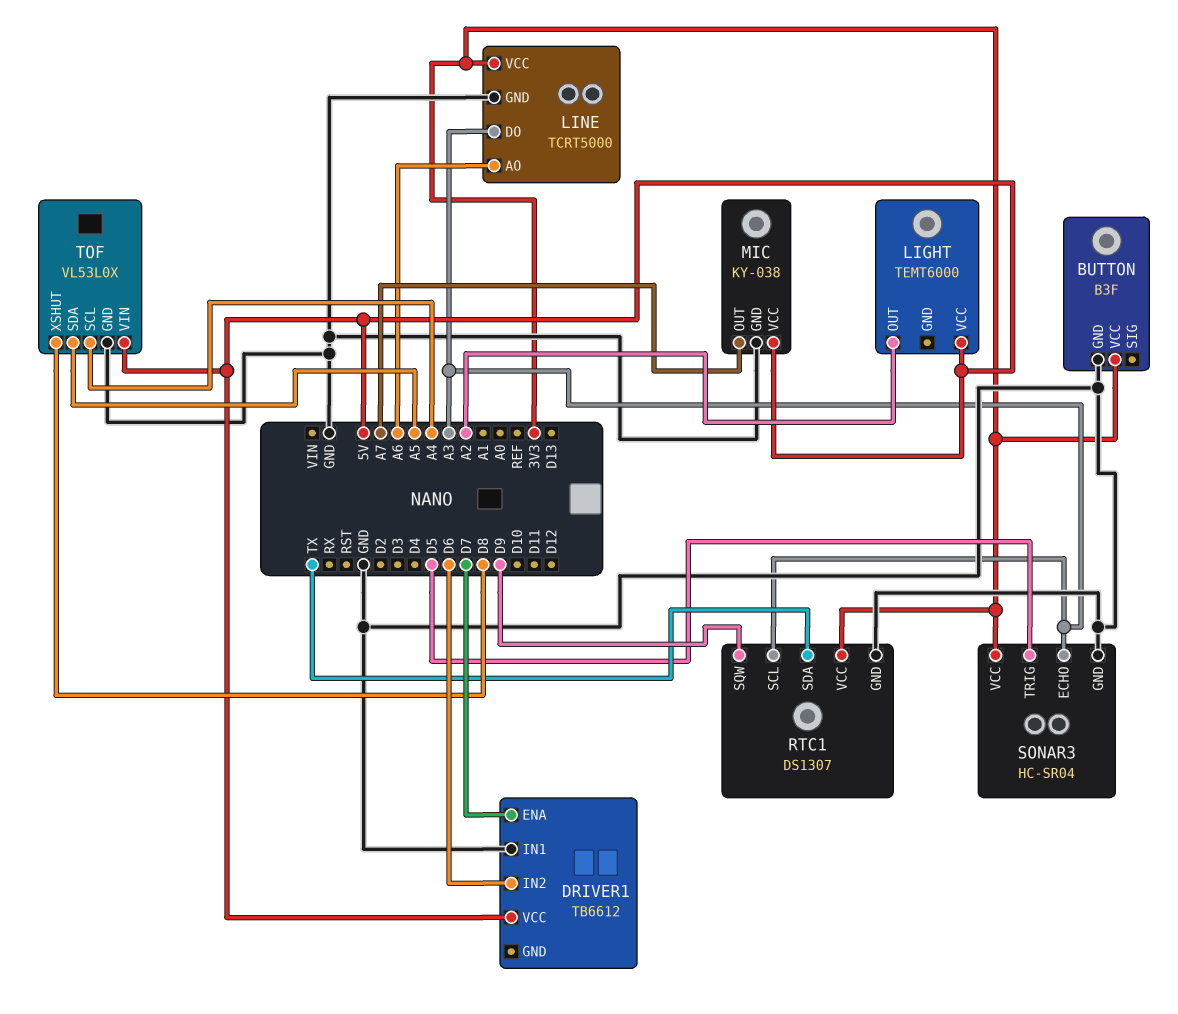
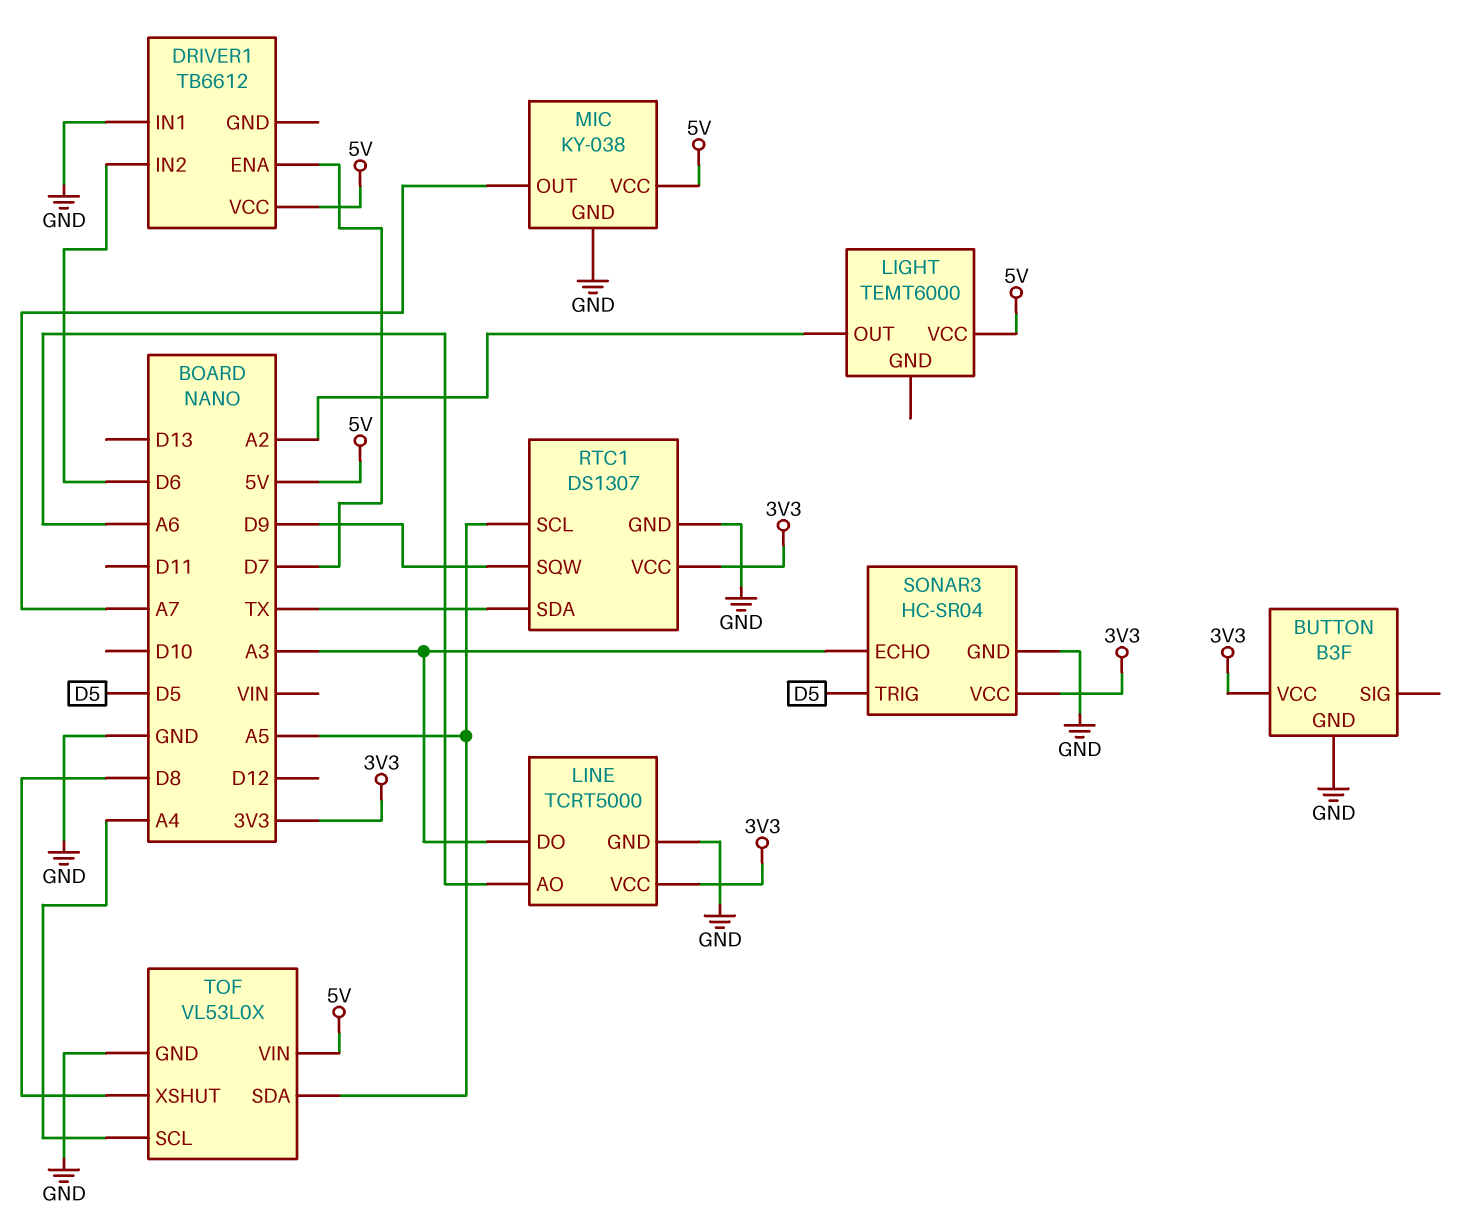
RTC1 pin SCL: A3 -> A5

